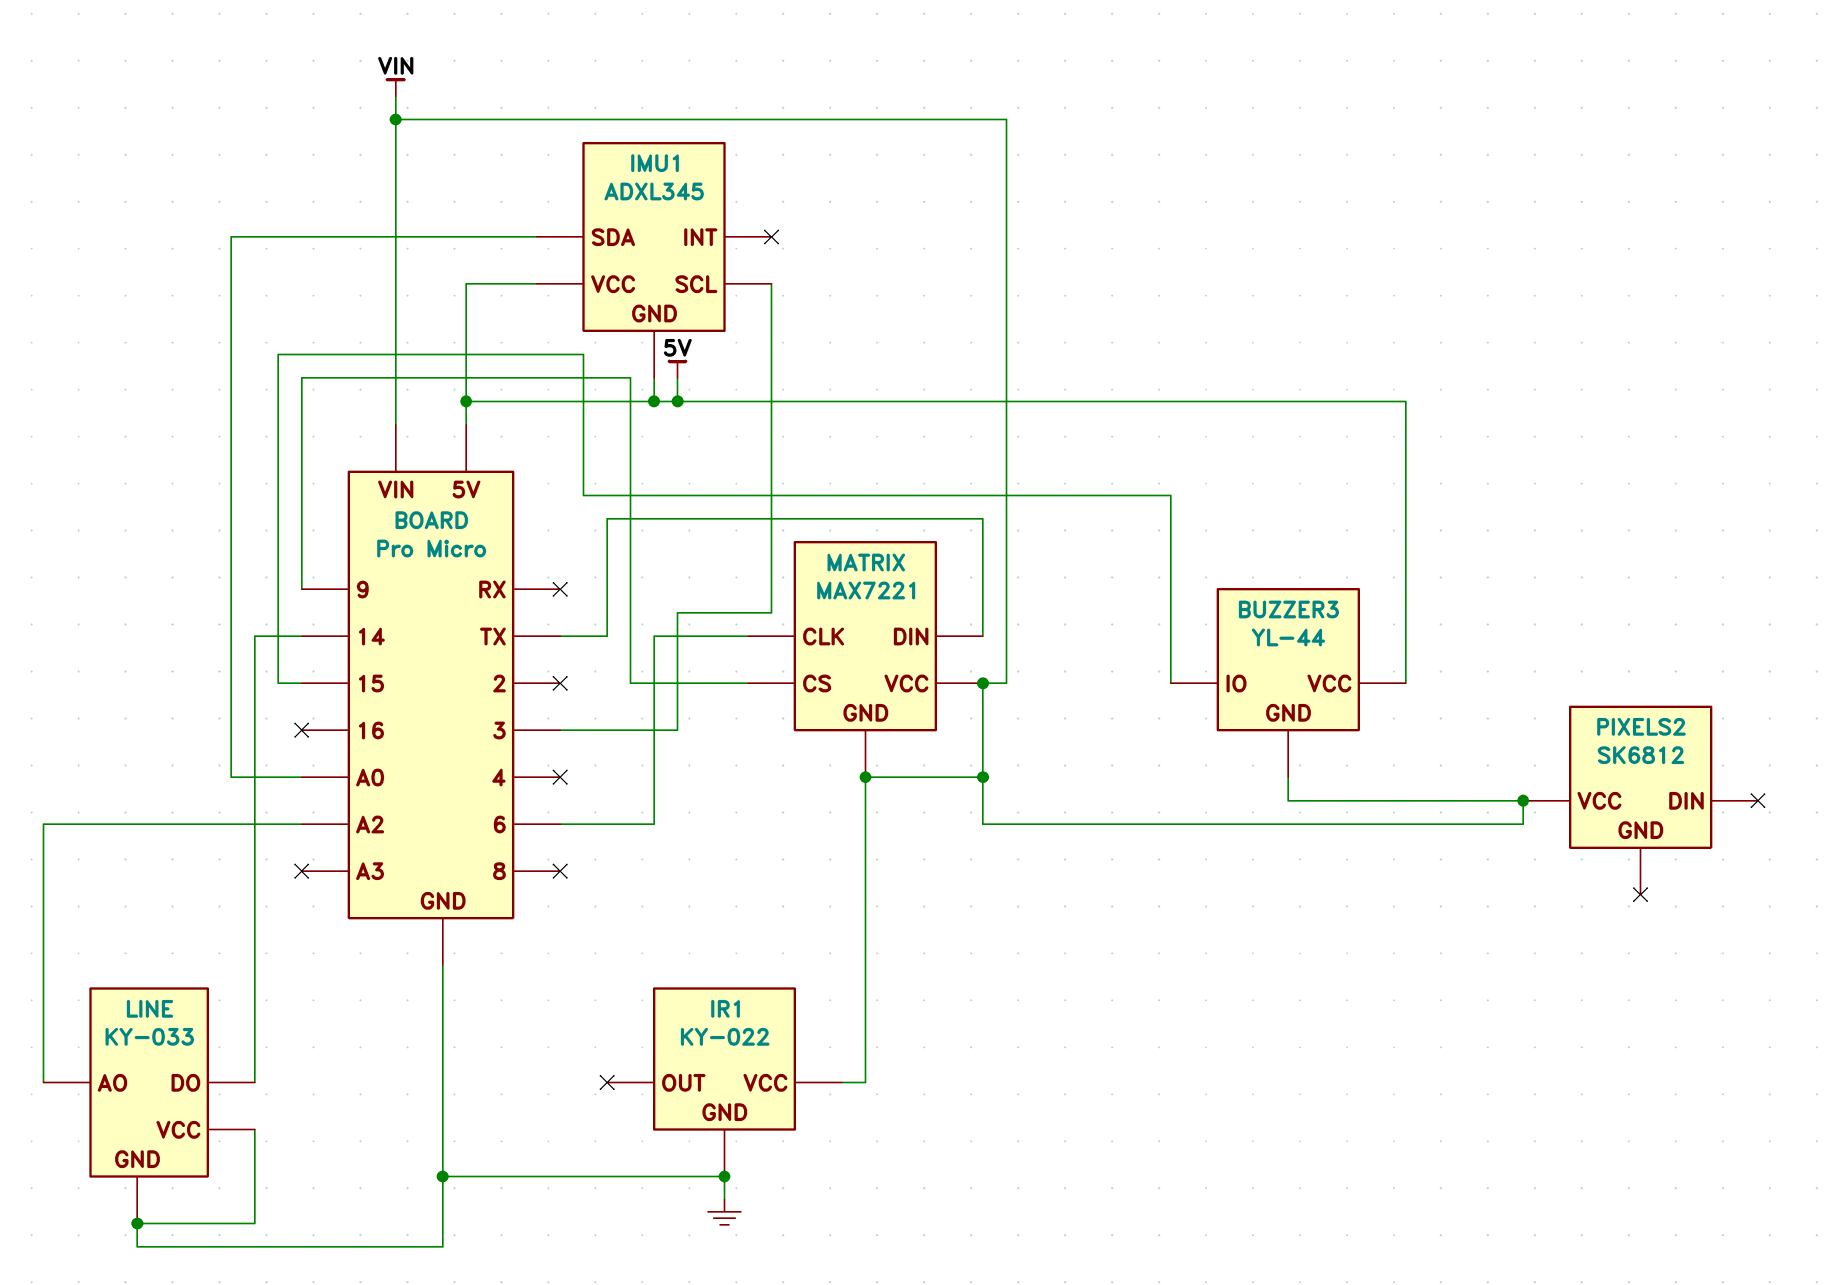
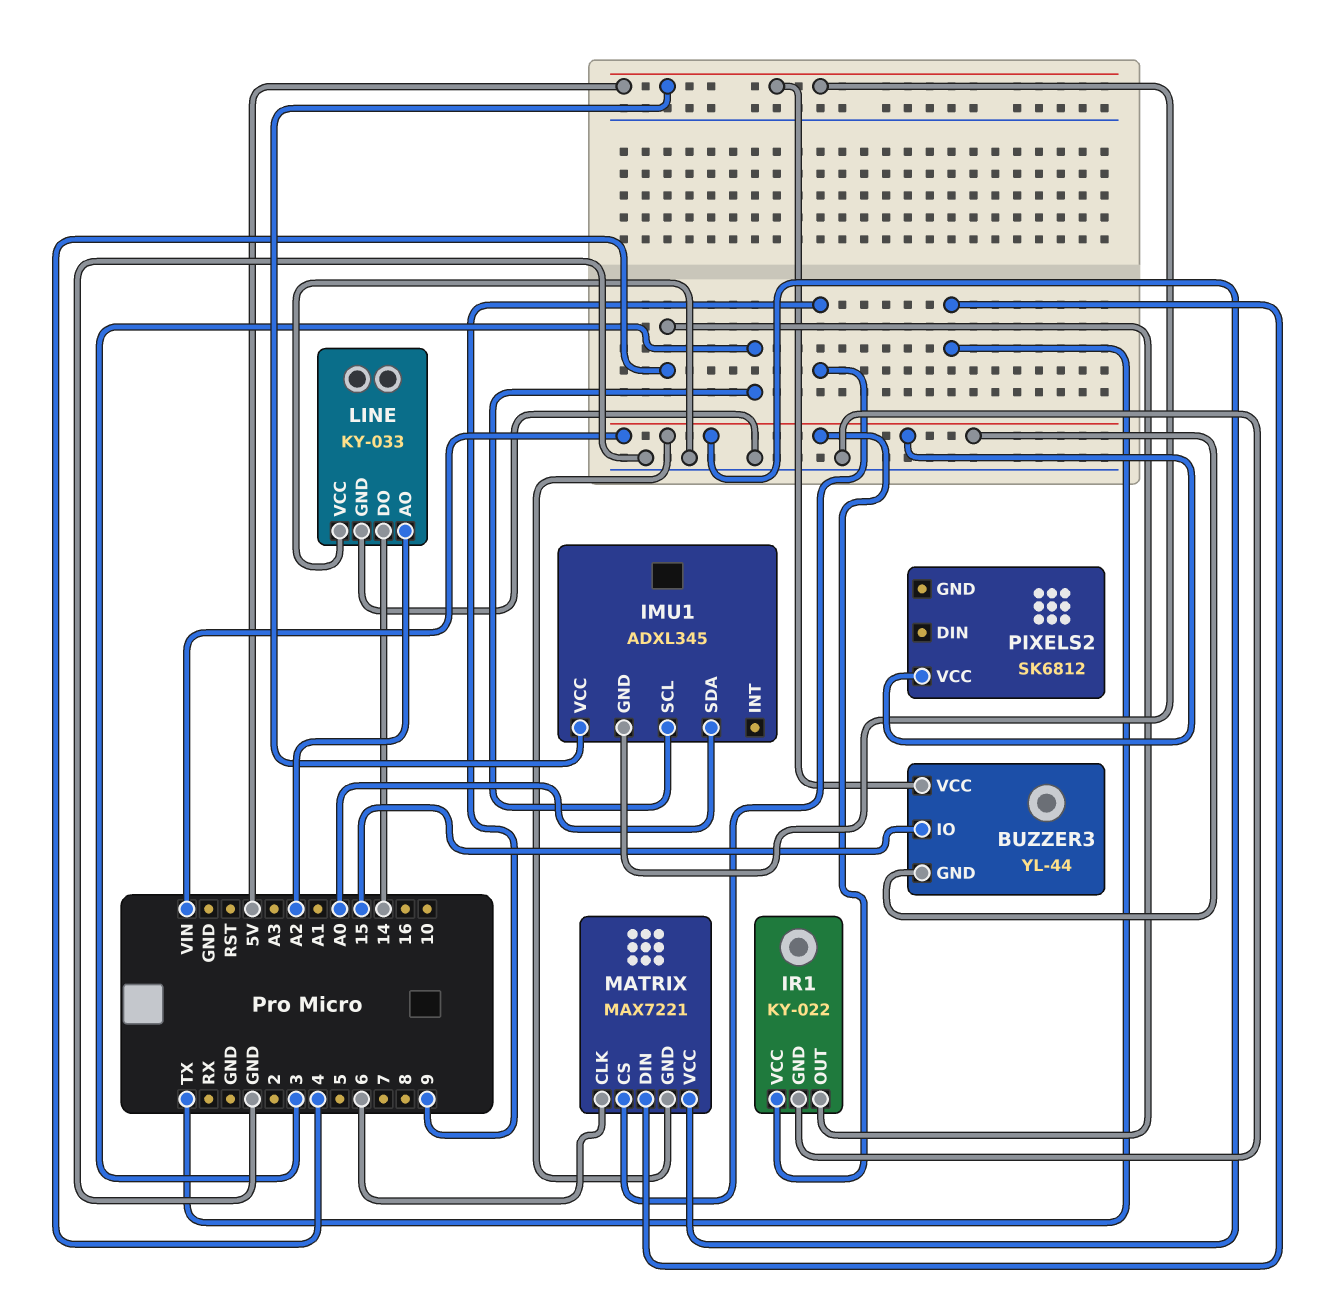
IR1 pin OUT: none -> 4

